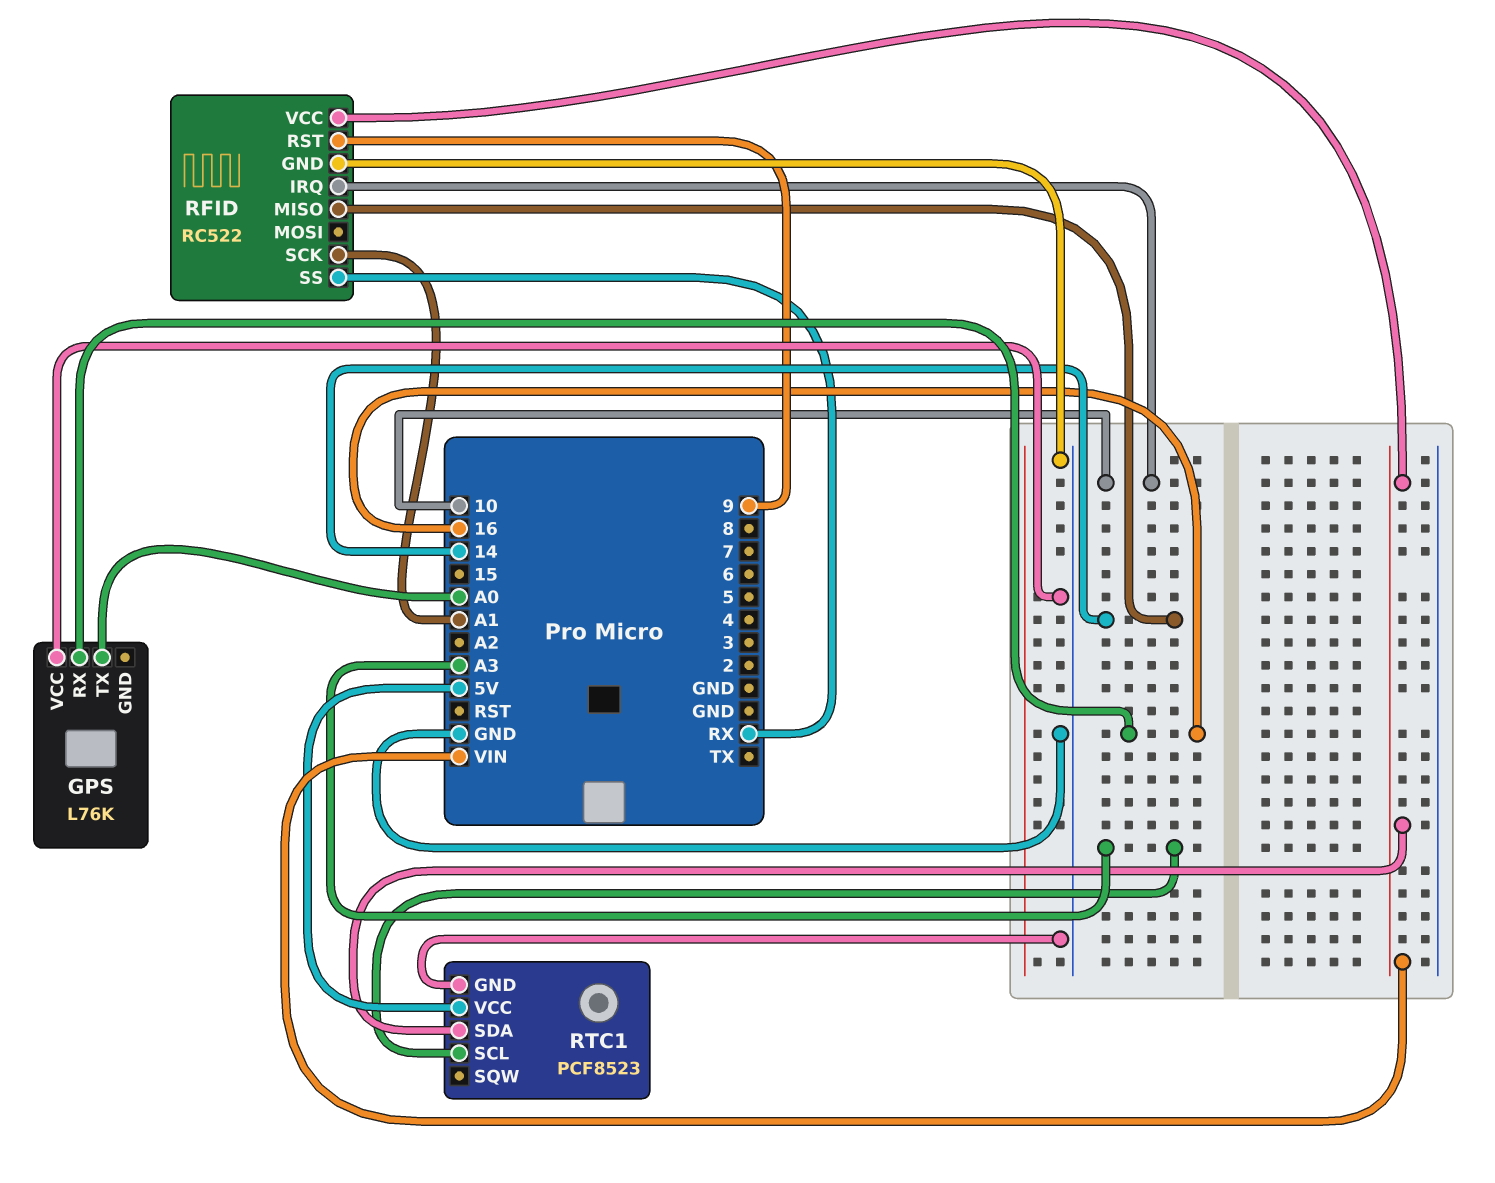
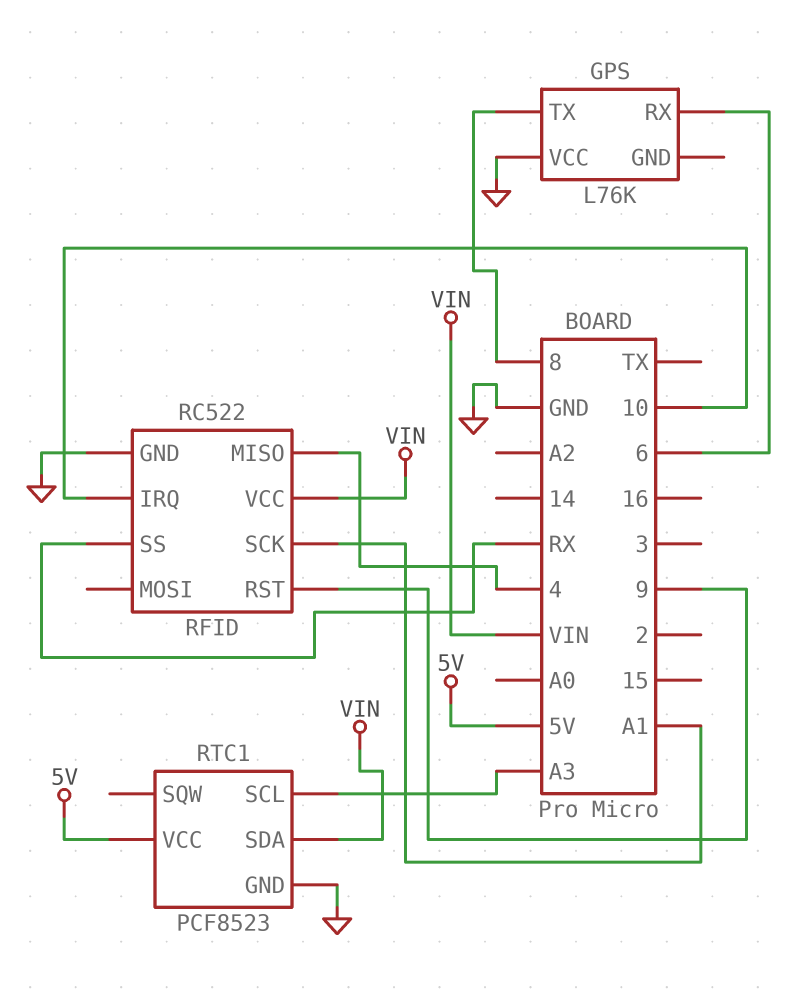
GPS pin RX: 16 -> 6
GPS pin TX: A0 -> 8
RFID pin MISO: 14 -> 4

